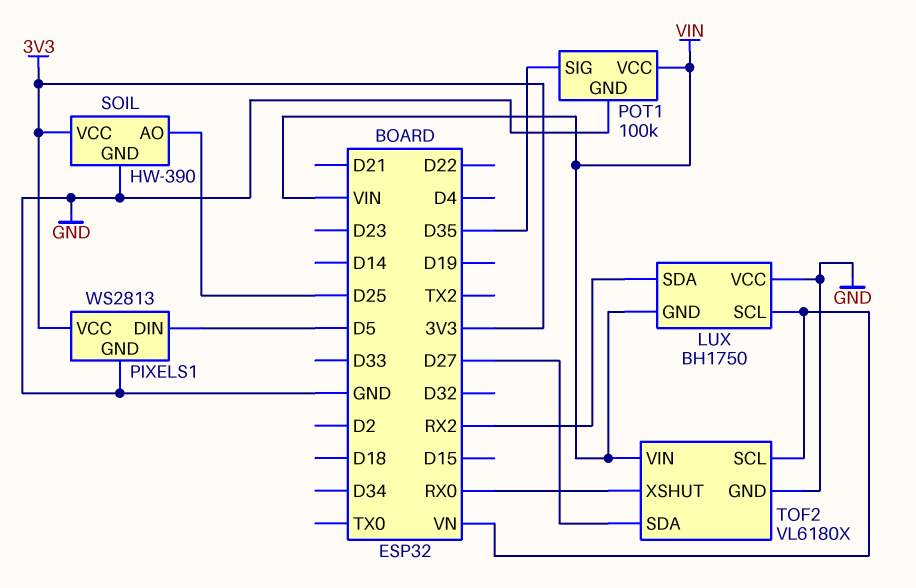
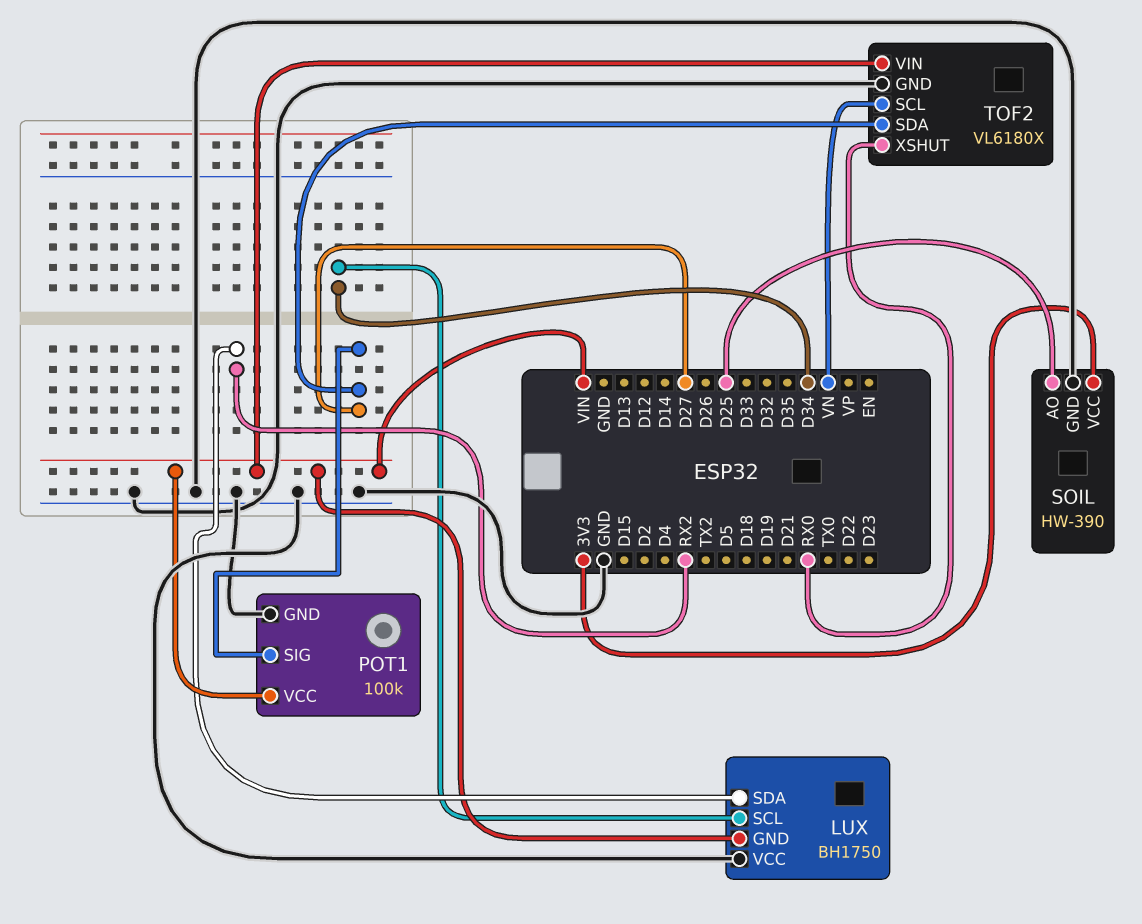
LUX pin SCL: VN -> D34
PIXELS1: WS2813 -> none
PIXELS1 pin DIN: D5 -> none
PIXELS1 pin GND: GND -> none
PIXELS1 pin VCC: 3V3 -> none
POT1 pin SIG: D35 -> D27

